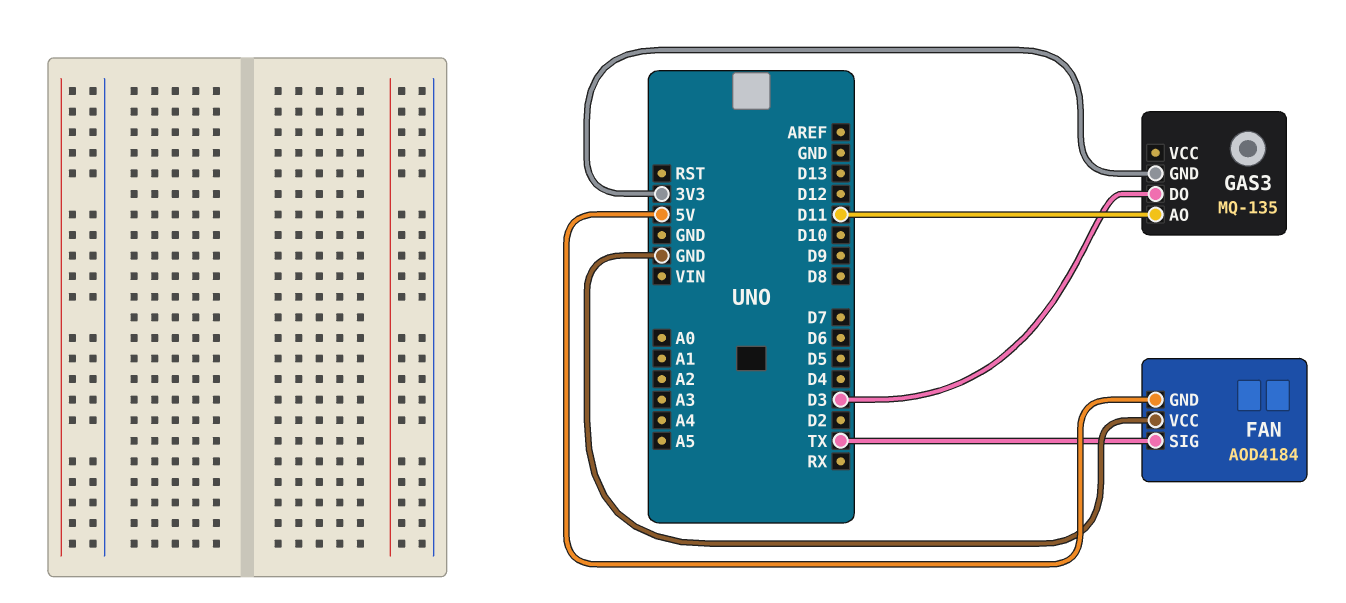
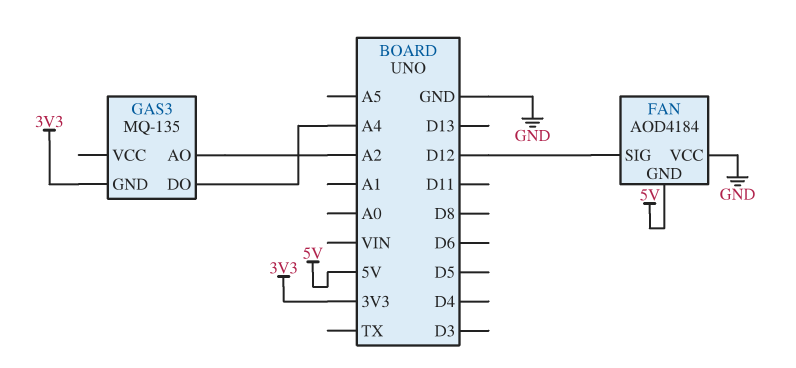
FAN pin SIG: TX -> D12
GAS3 pin AO: D11 -> A2
GAS3 pin DO: D3 -> A4

